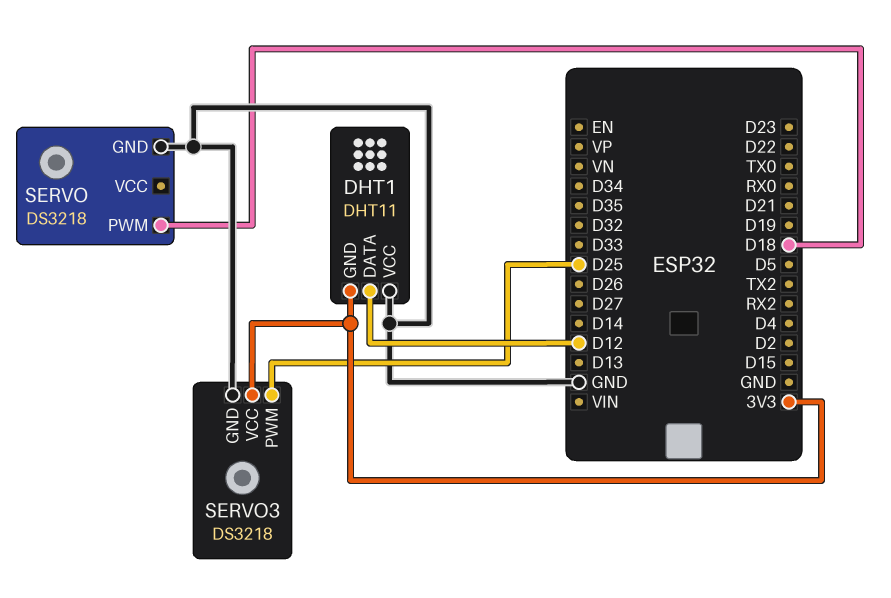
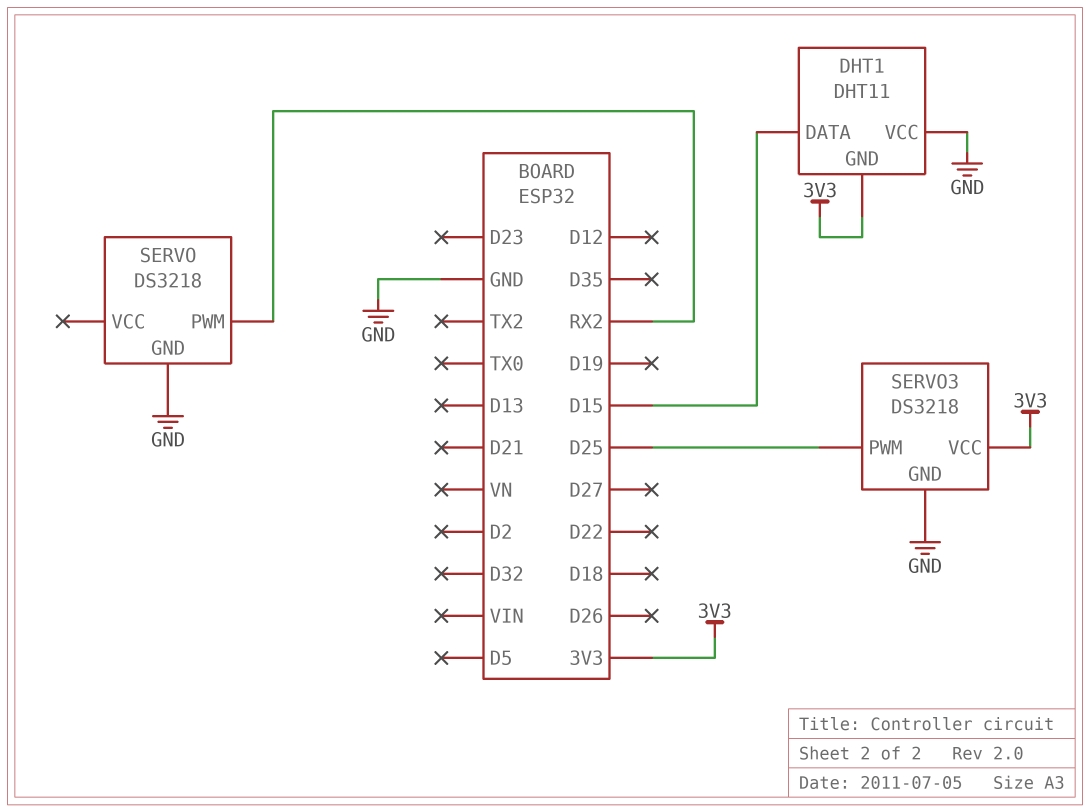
DHT1 pin DATA: D12 -> D15
SERVO pin PWM: D18 -> RX2

